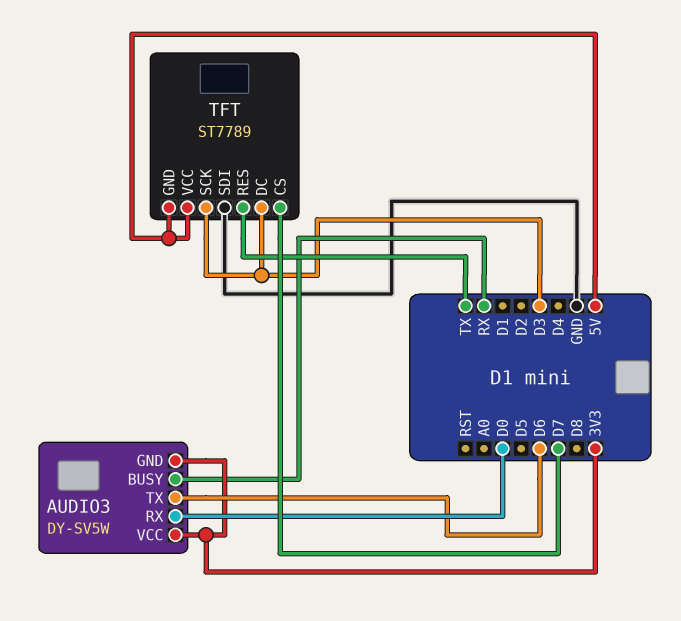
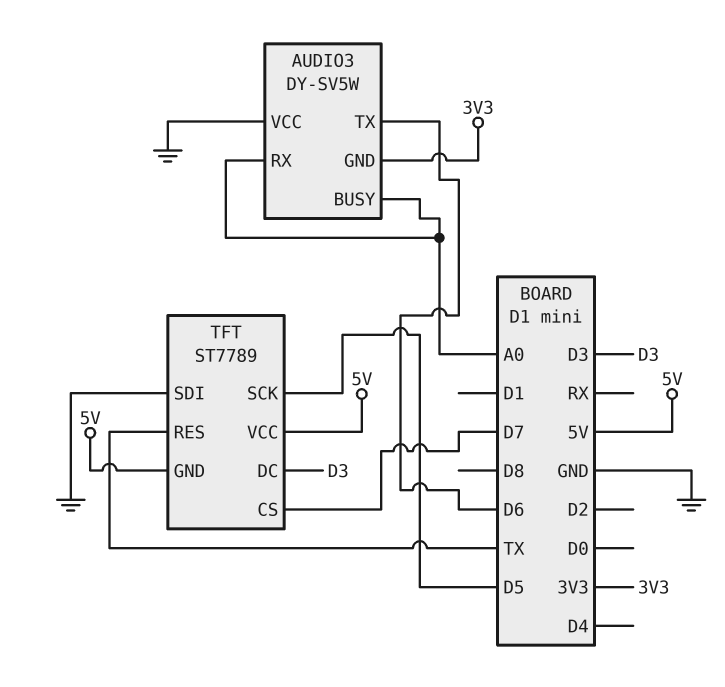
AUDIO3 pin BUSY: RX -> A0
AUDIO3 pin RX: D0 -> A0
AUDIO3 pin VCC: 3V3 -> GND
TFT pin SCK: D3 -> D5

